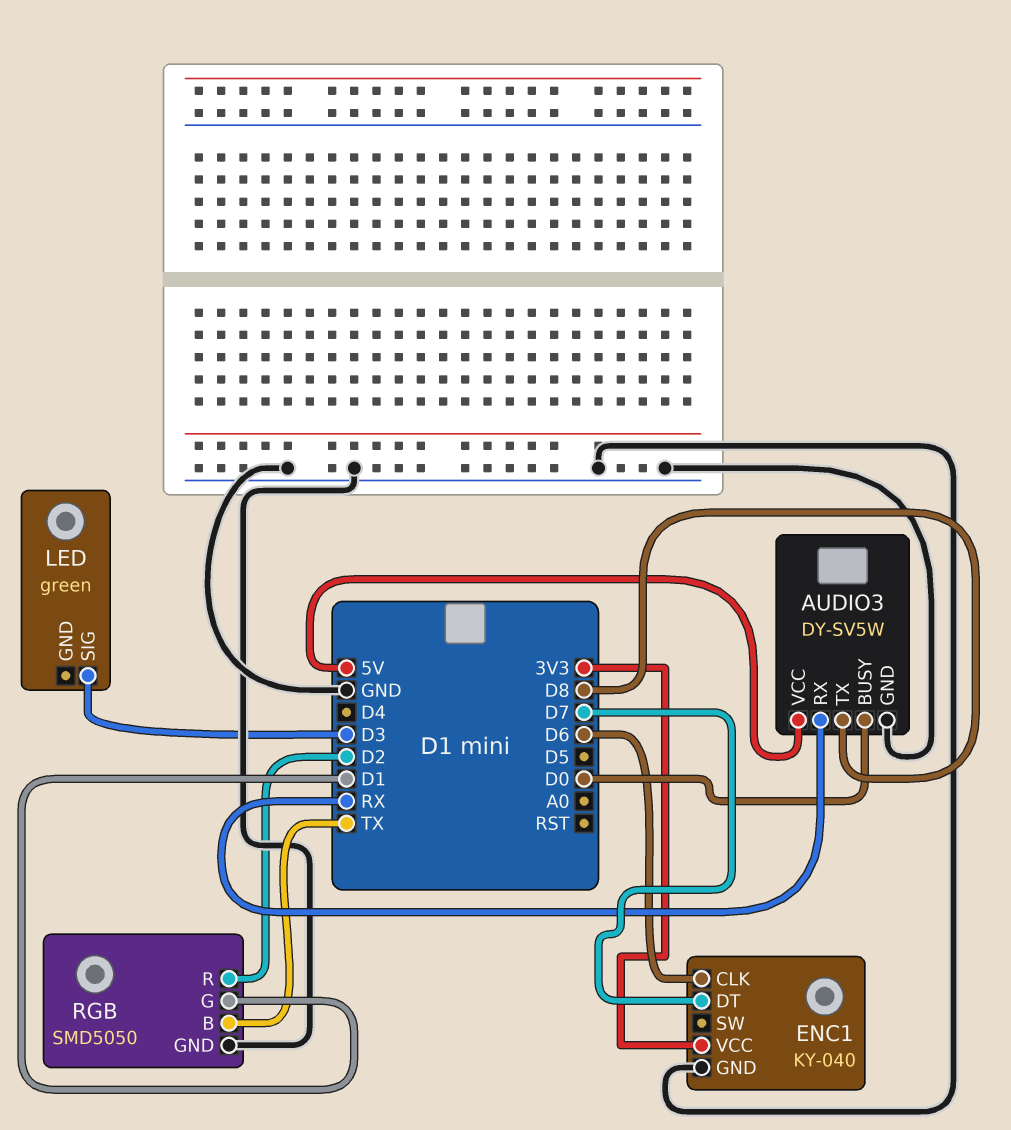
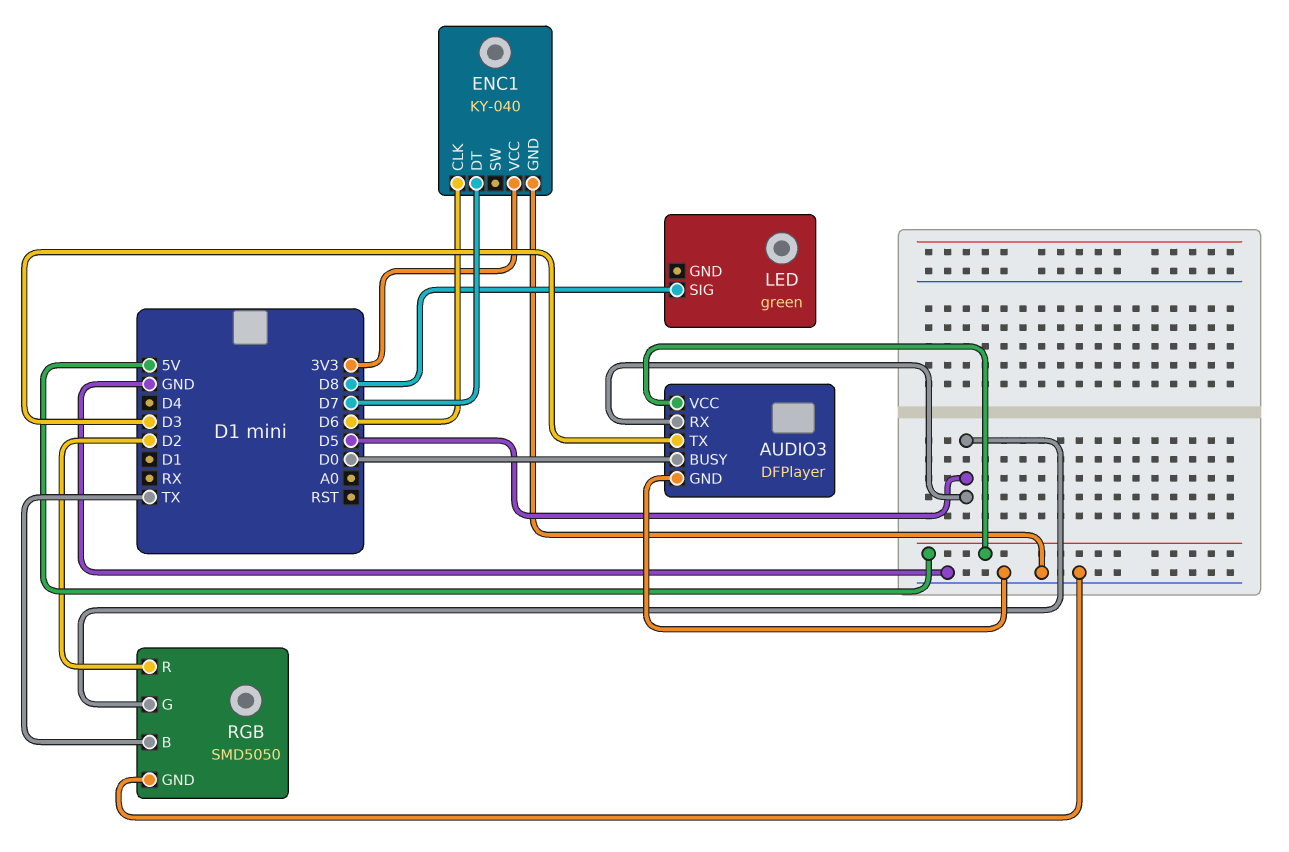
AUDIO3: DY-SV5W -> DFPlayer
AUDIO3 pin RX: RX -> D5
AUDIO3 pin TX: D8 -> D3
LED pin SIG: D3 -> D8
RGB pin G: D1 -> D5

